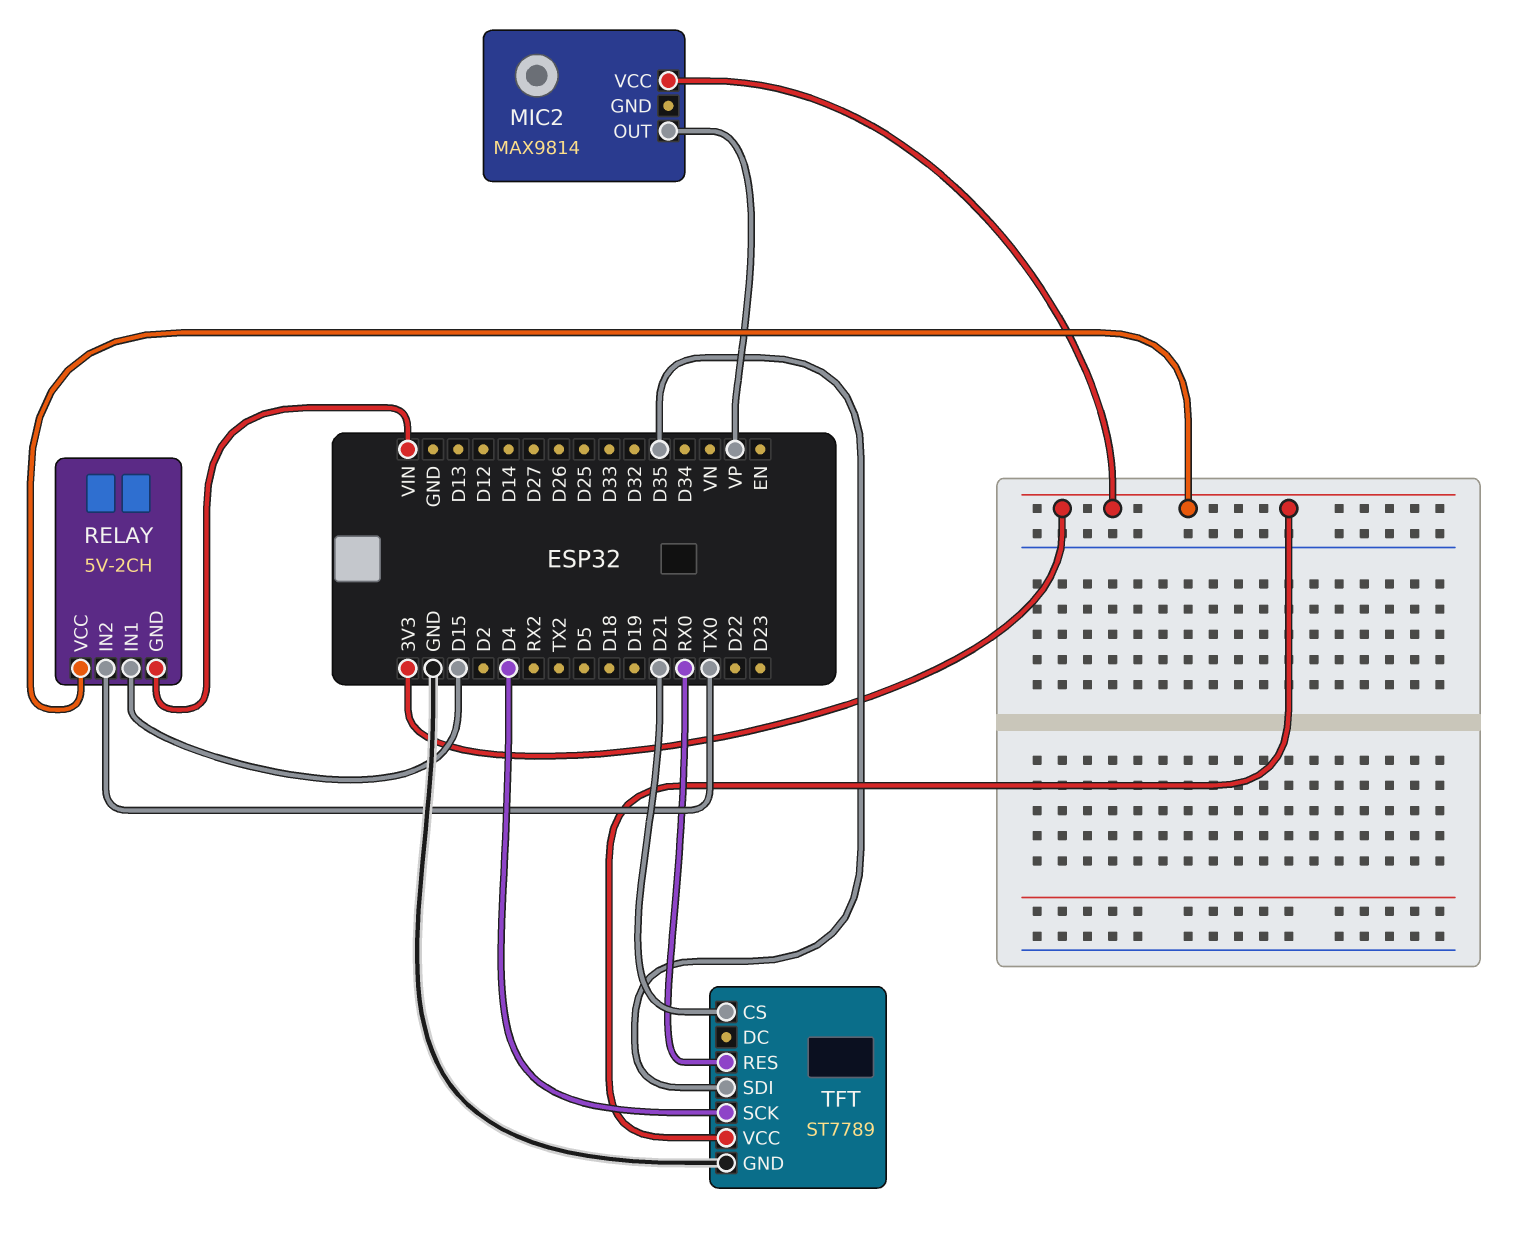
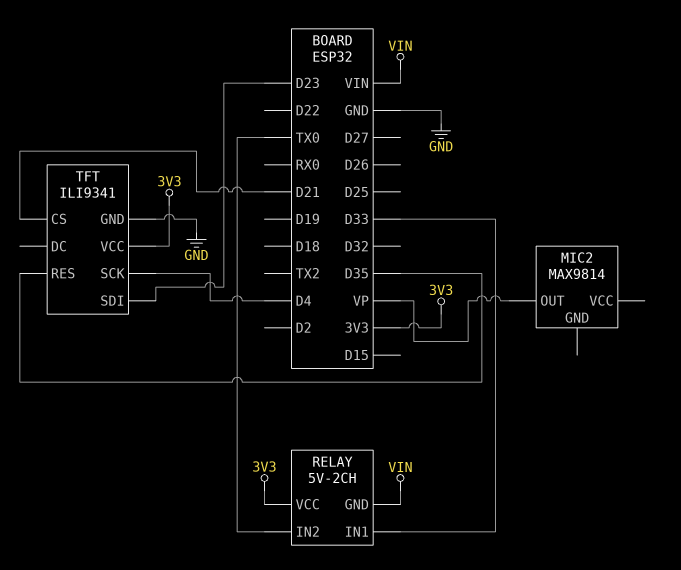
MIC2 pin VCC: 3V3 -> none
RELAY pin IN1: D15 -> D33
TFT: ST7789 -> ILI9341
TFT pin RES: RX0 -> D35
TFT pin SDI: D35 -> D23

